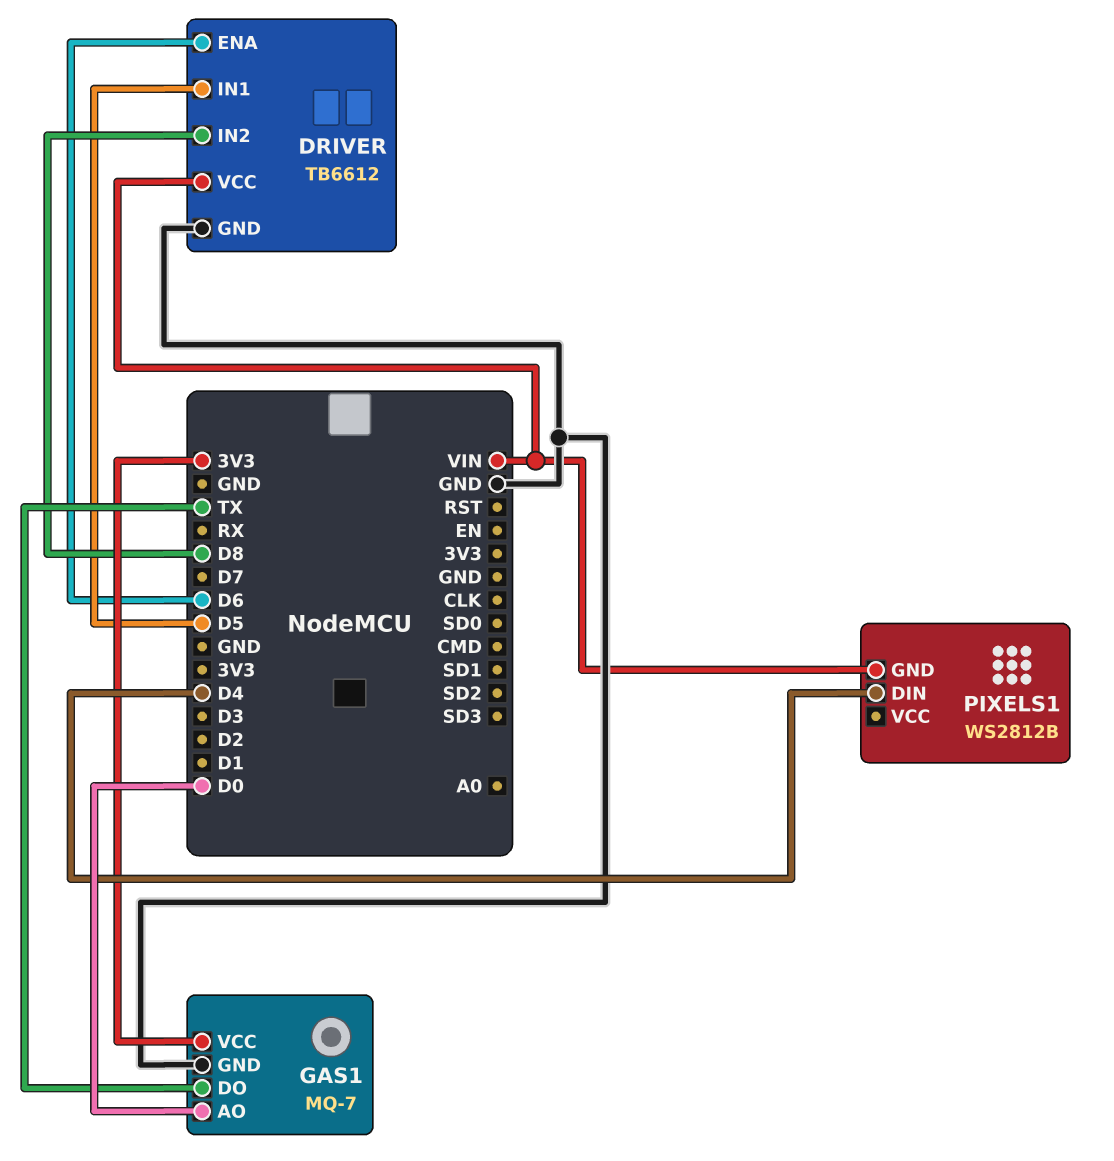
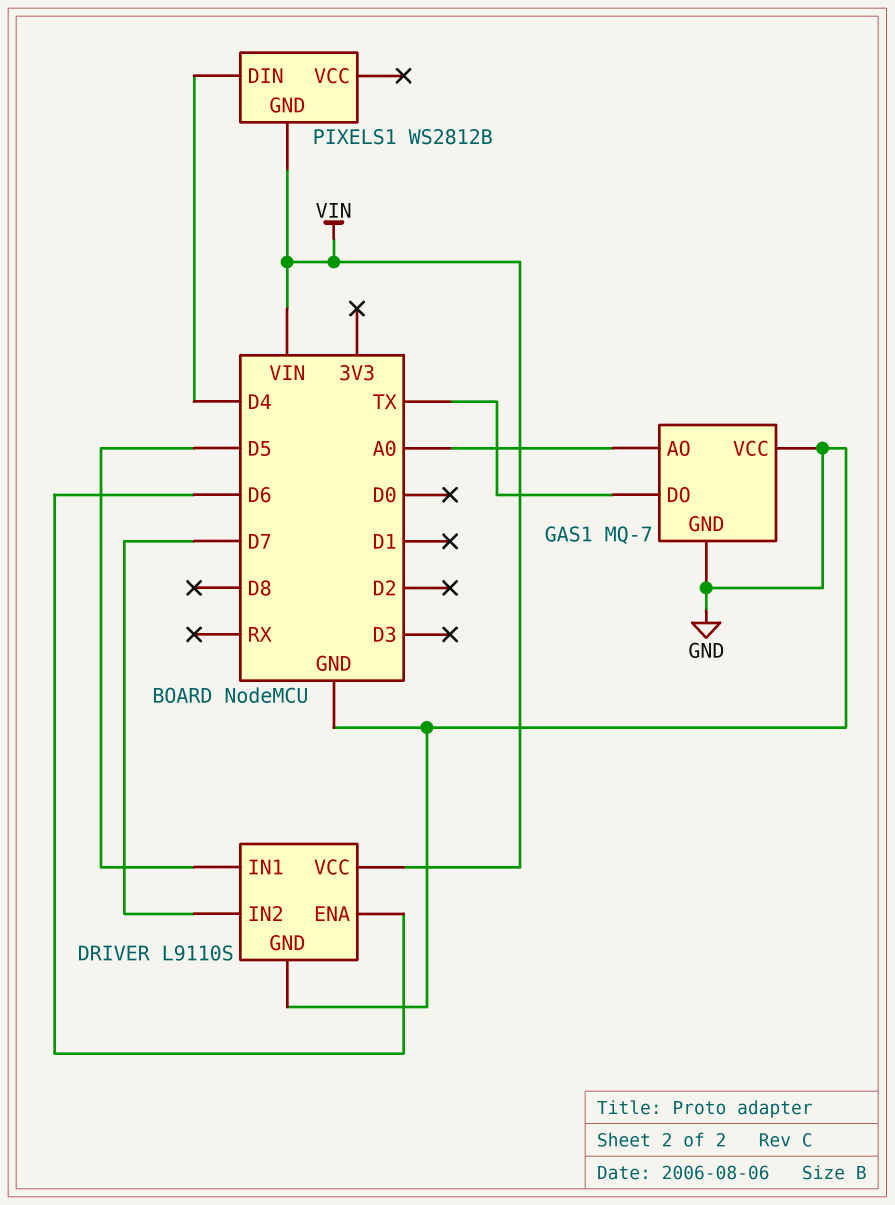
DRIVER: TB6612 -> L9110S
DRIVER pin IN2: D8 -> D7
GAS1 pin AO: D0 -> A0
GAS1 pin VCC: 3V3 -> GND

